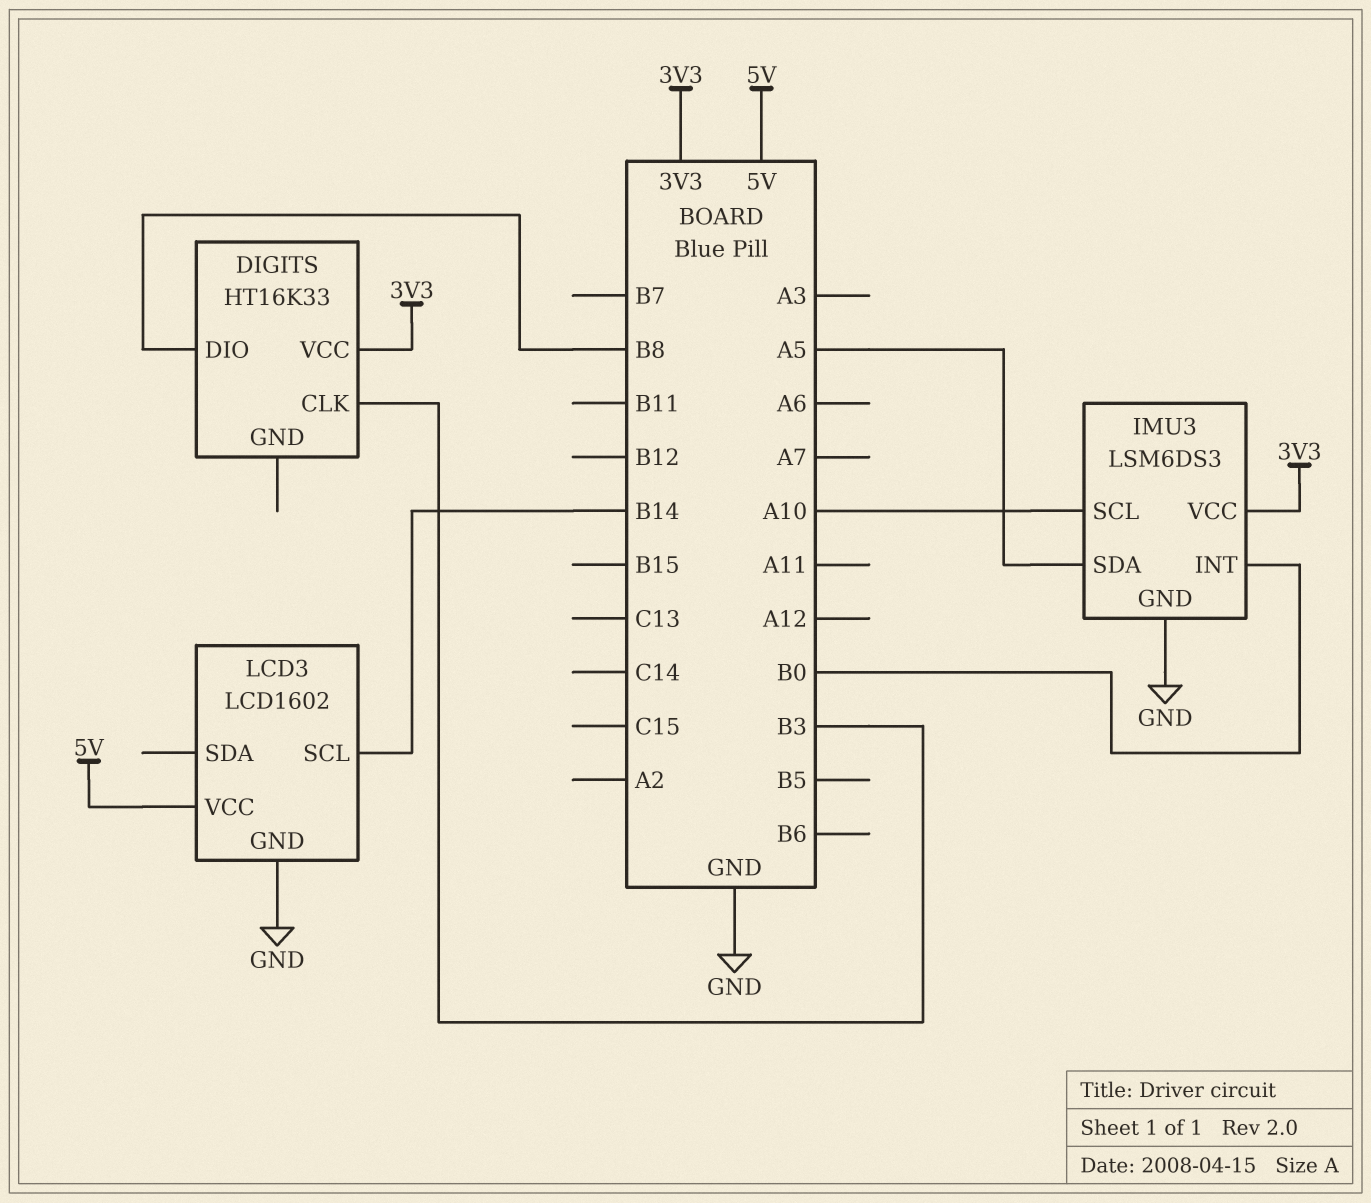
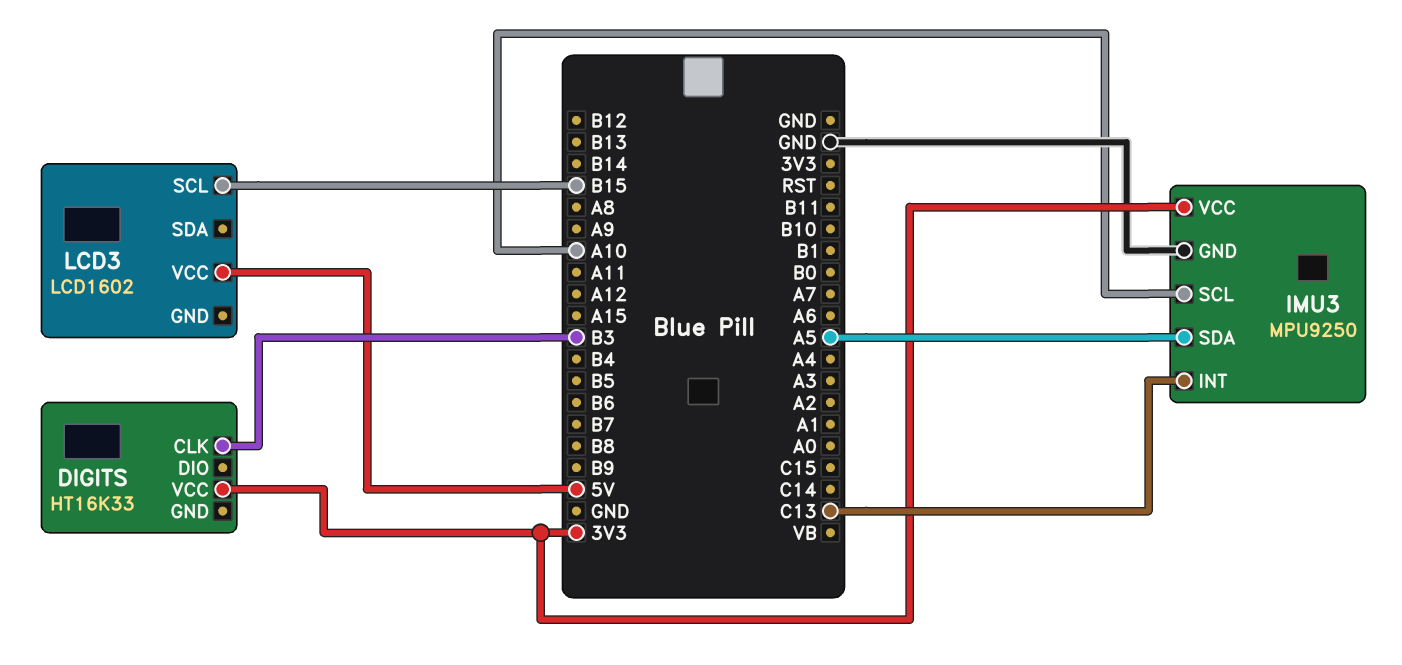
DIGITS pin DIO: B8 -> none
IMU3: LSM6DS3 -> MPU9250
IMU3 pin INT: B0 -> C13
LCD3 pin GND: GND -> none
LCD3 pin SCL: B14 -> B15

